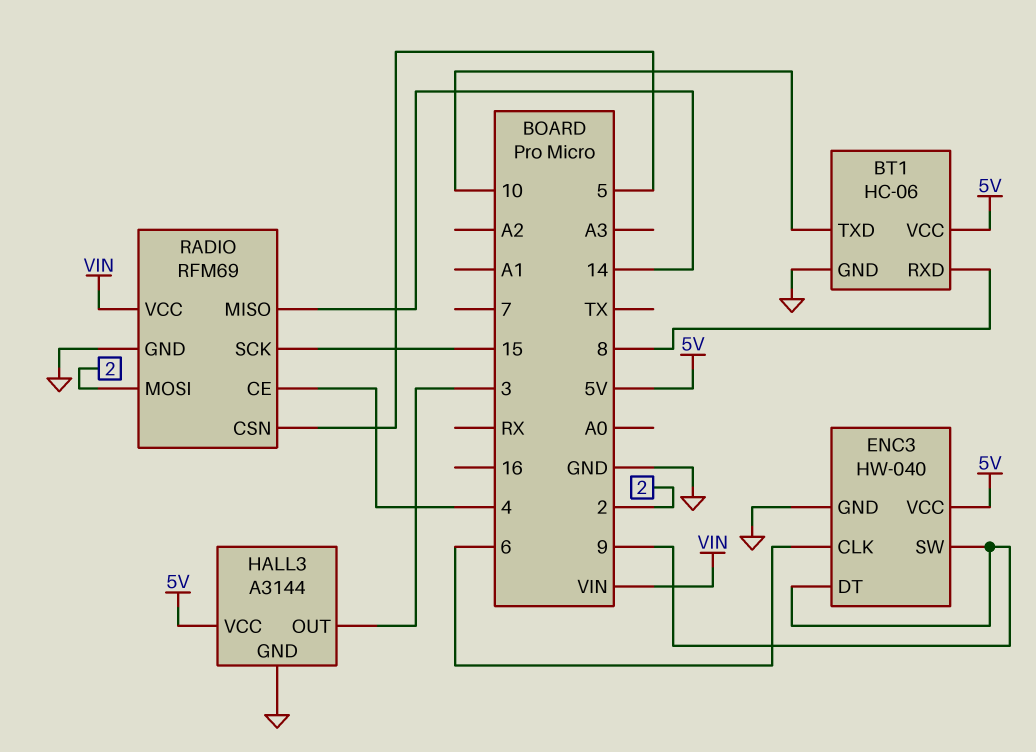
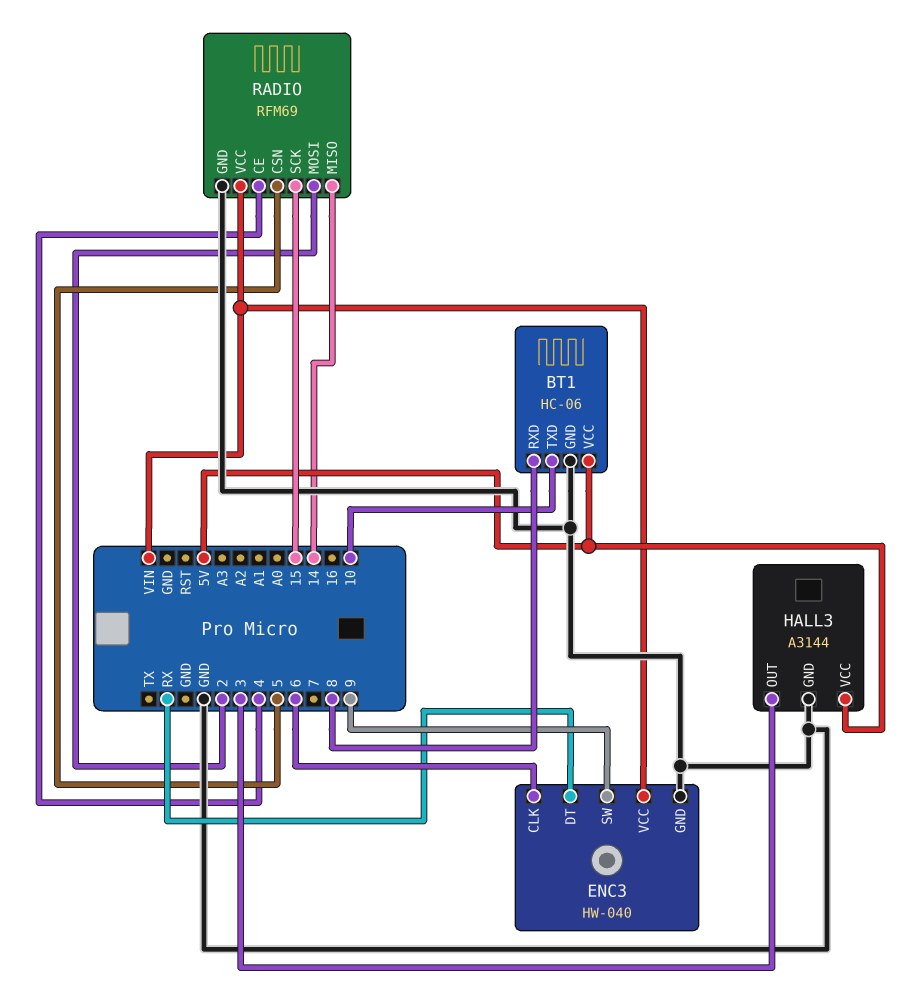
ENC3 pin DT: 9 -> RX
ENC3 pin VCC: 5V -> VIN

